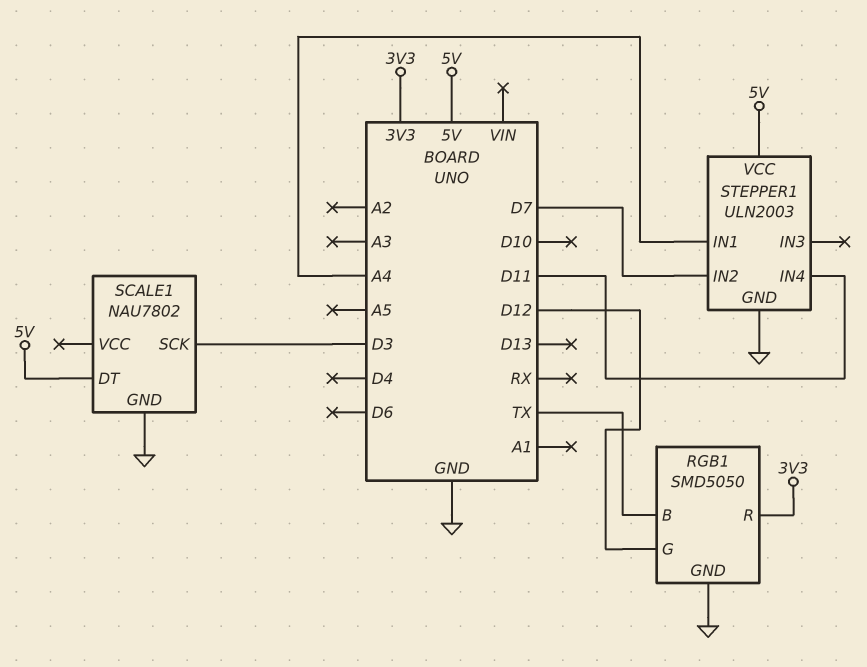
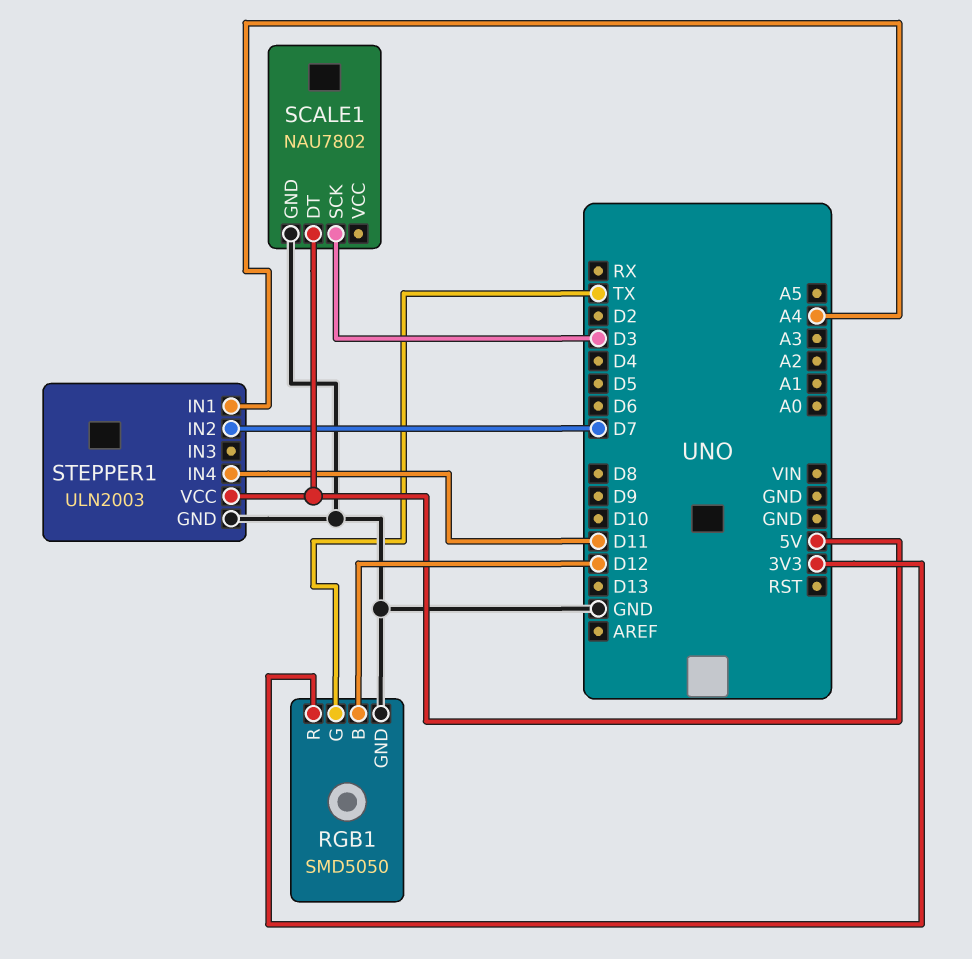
RGB1 pin B: TX -> D12
RGB1 pin G: D12 -> TX

